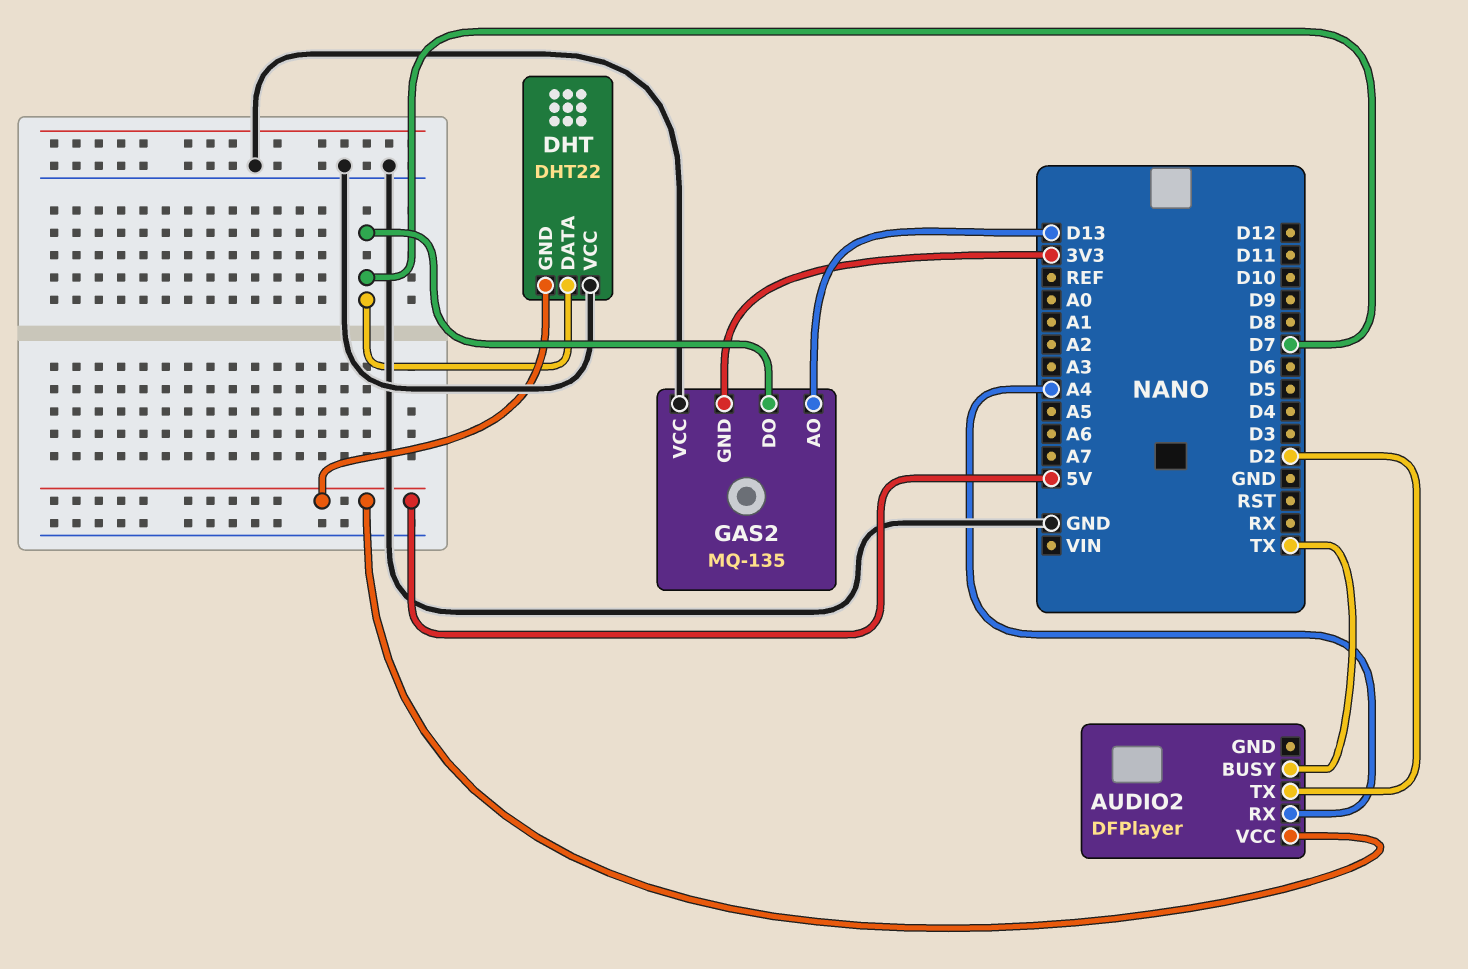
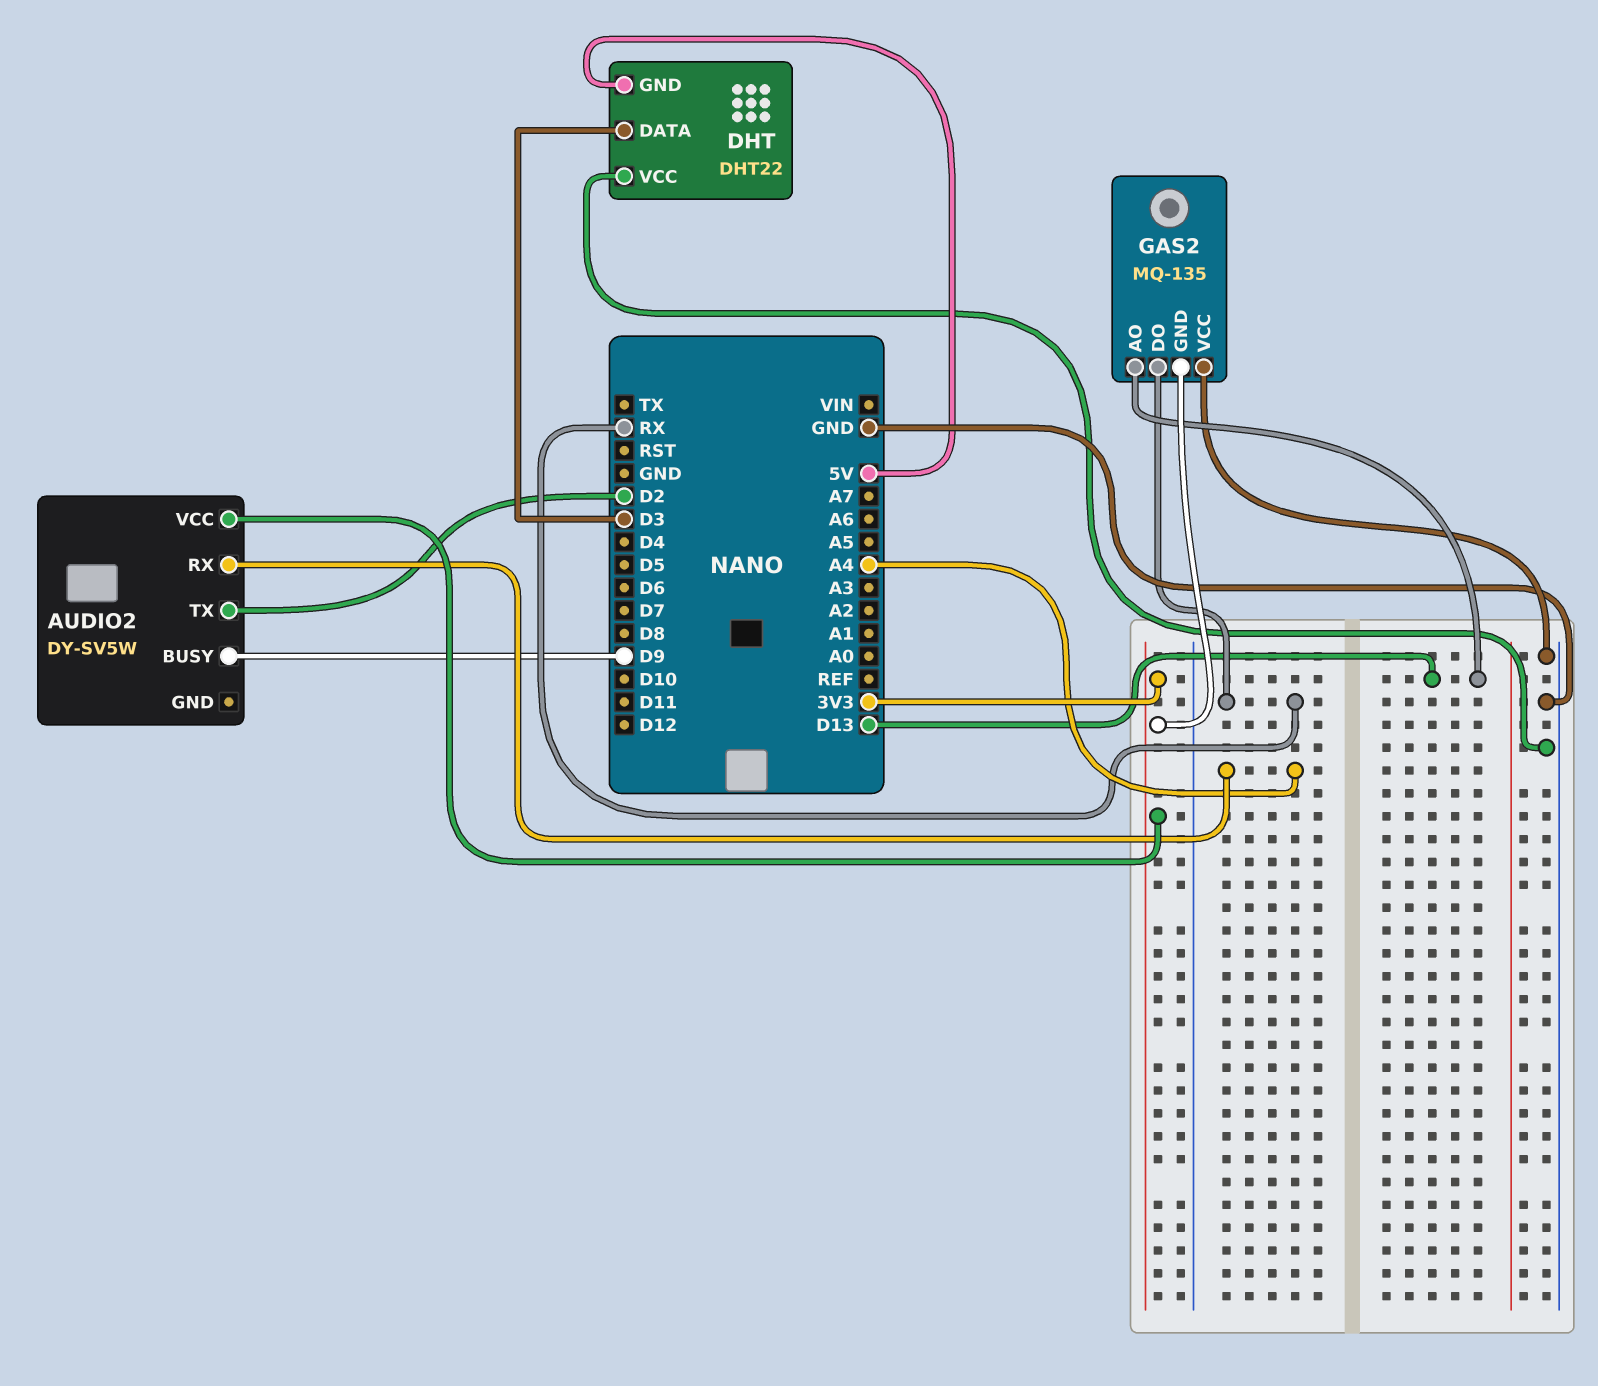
AUDIO2: DFPlayer -> DY-SV5W
AUDIO2 pin BUSY: TX -> D9
AUDIO2 pin VCC: 5V -> 3V3
DHT pin DATA: D7 -> D3
GAS2 pin DO: D7 -> RX

